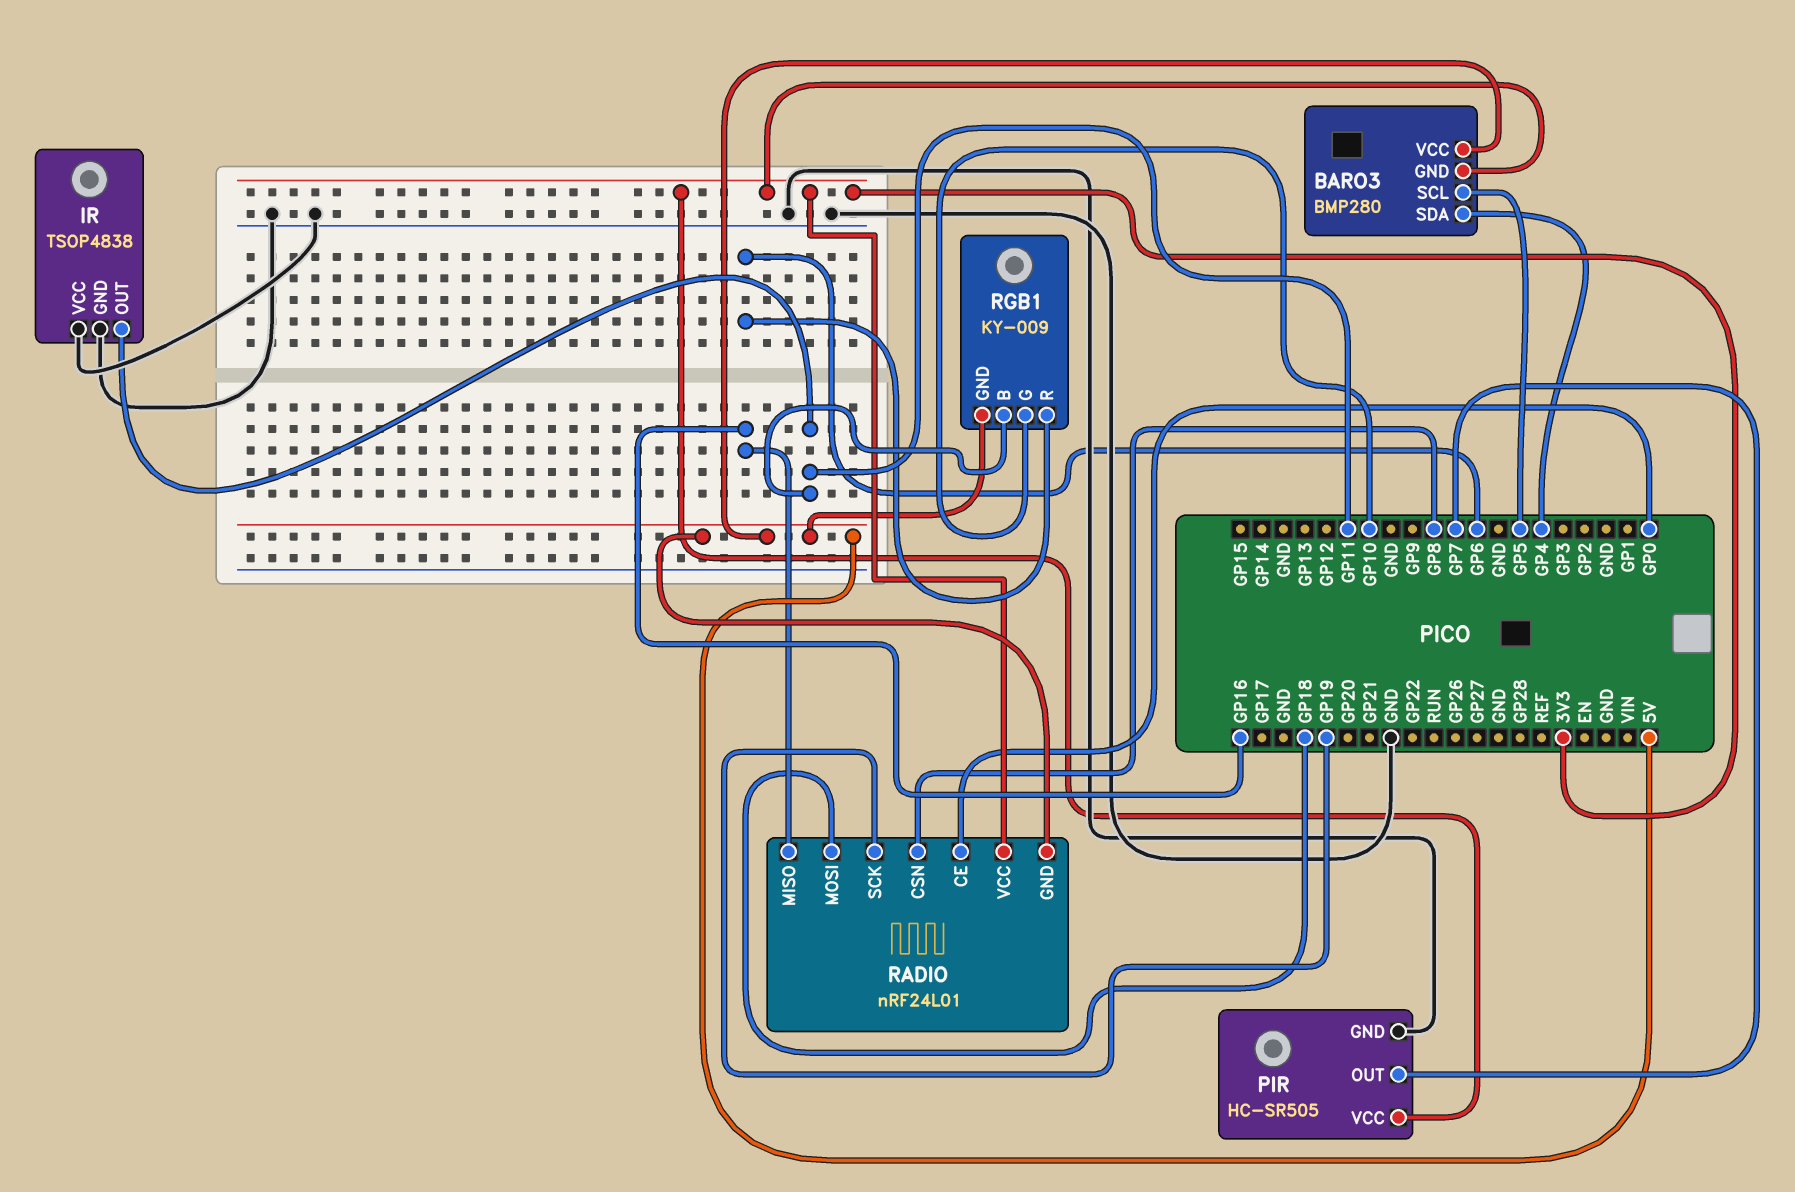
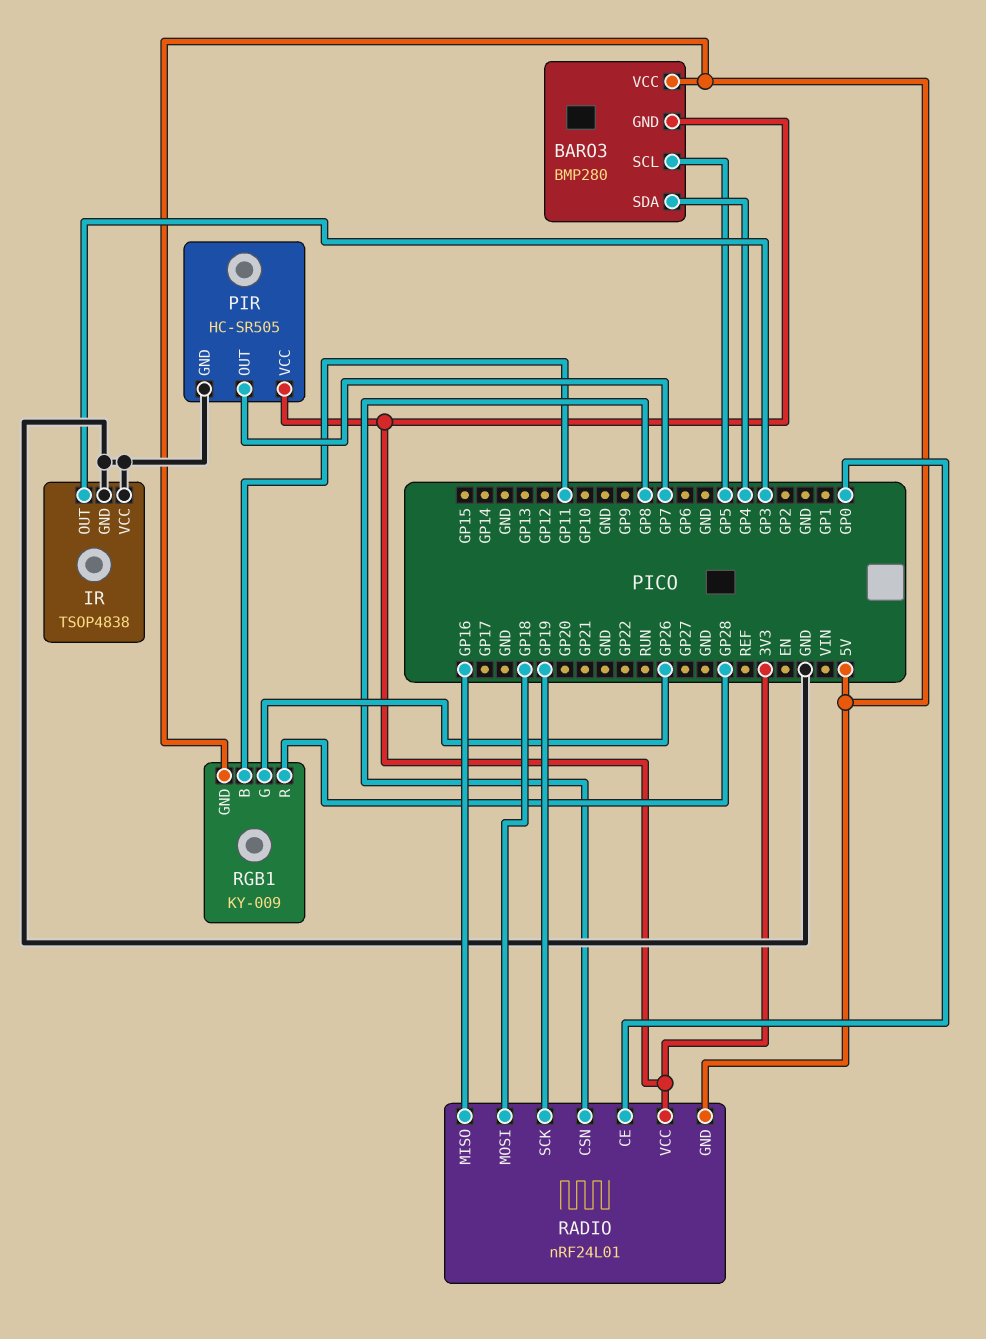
IR pin OUT: GP11 -> GP3
RGB1 pin G: GP10 -> GP26
RGB1 pin R: GP6 -> GP28

